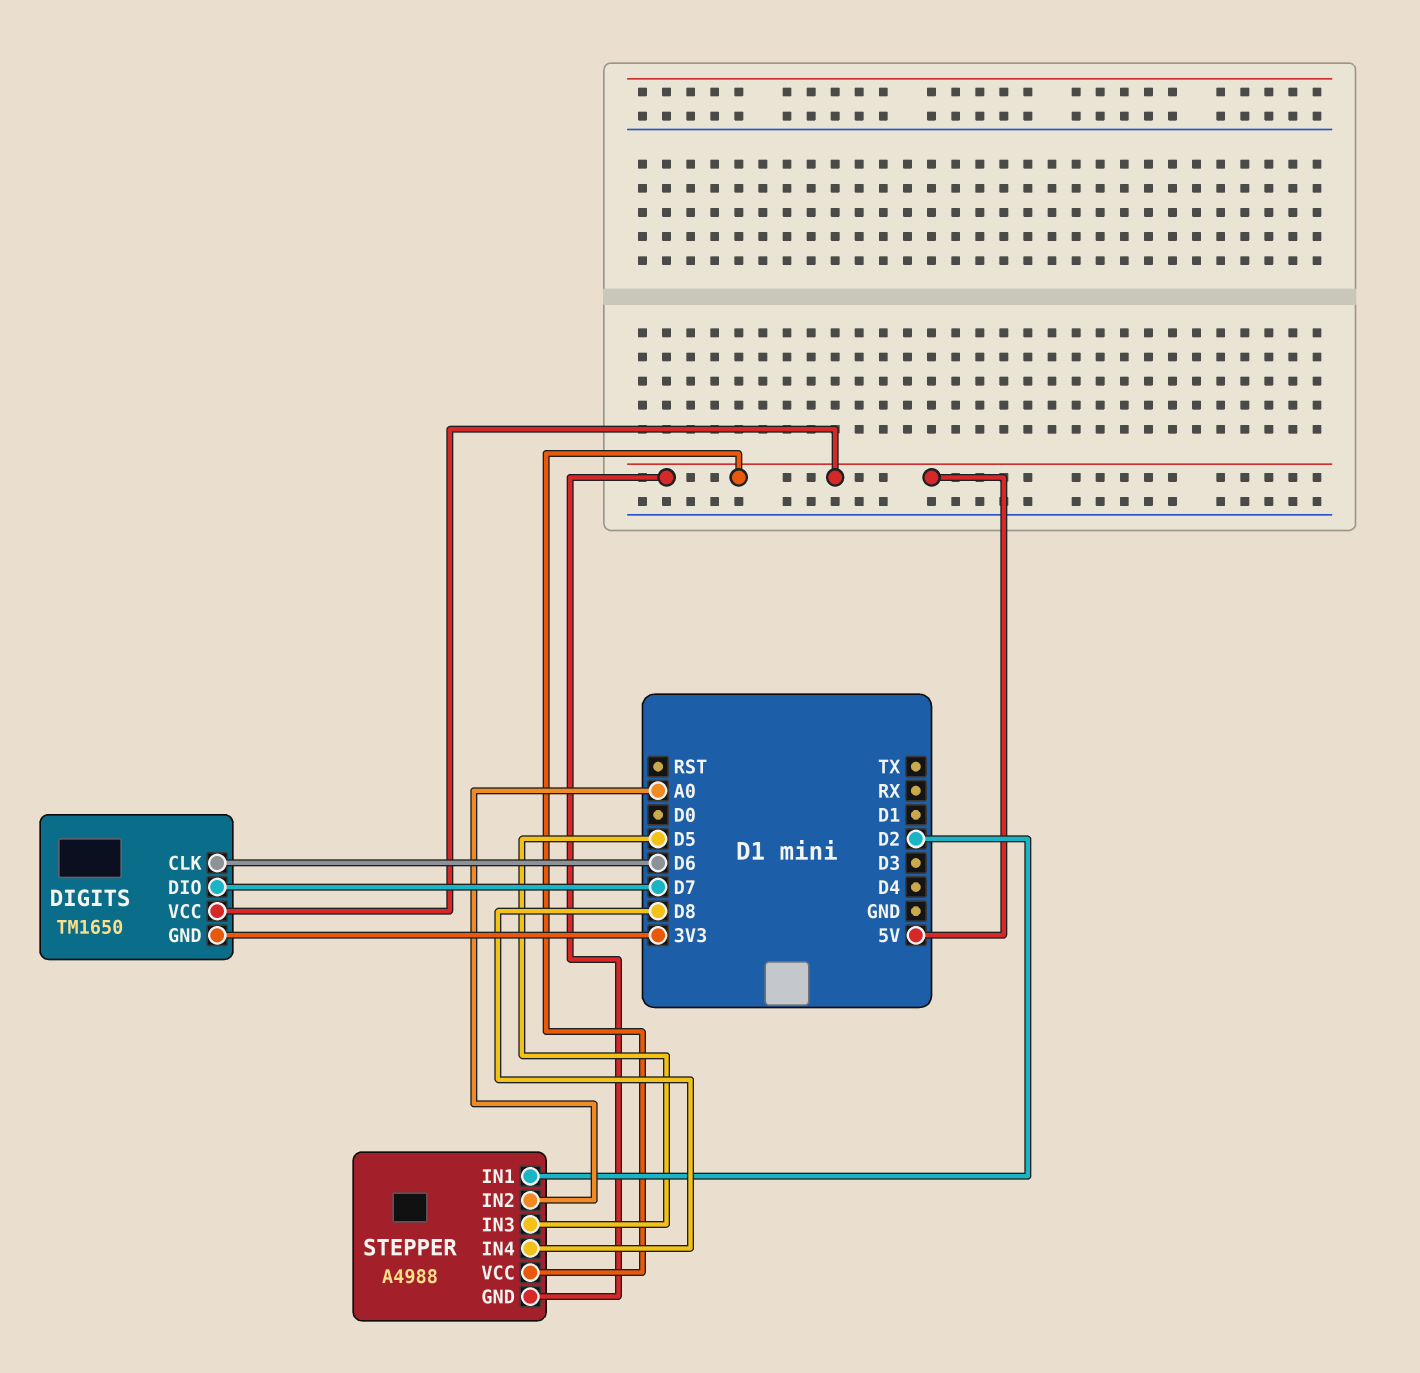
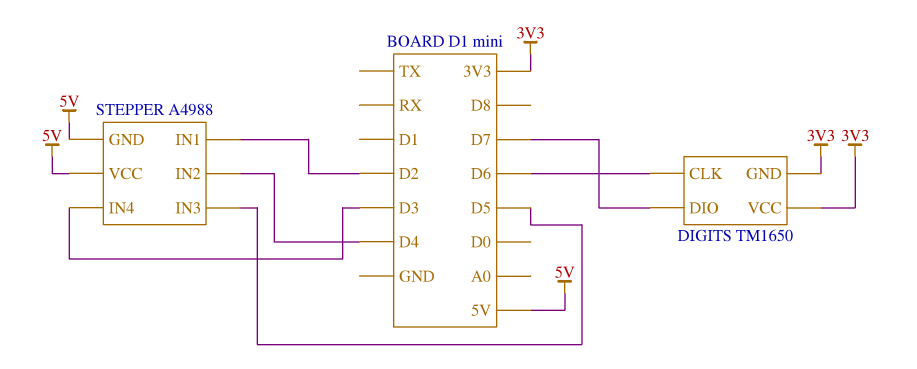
DIGITS pin VCC: 5V -> 3V3
STEPPER pin IN2: A0 -> D4
STEPPER pin IN4: D8 -> D3

